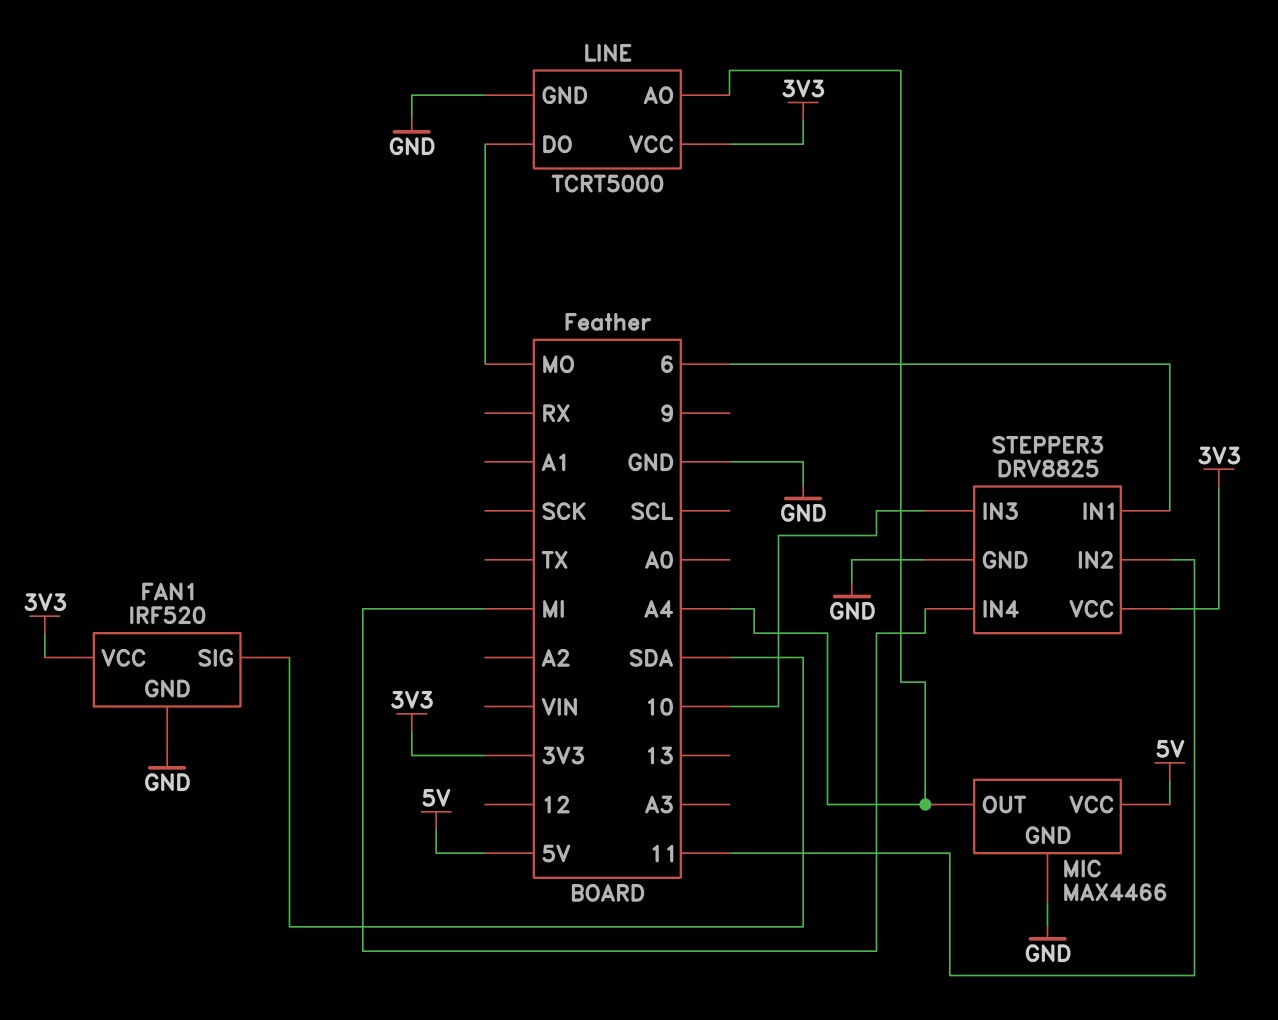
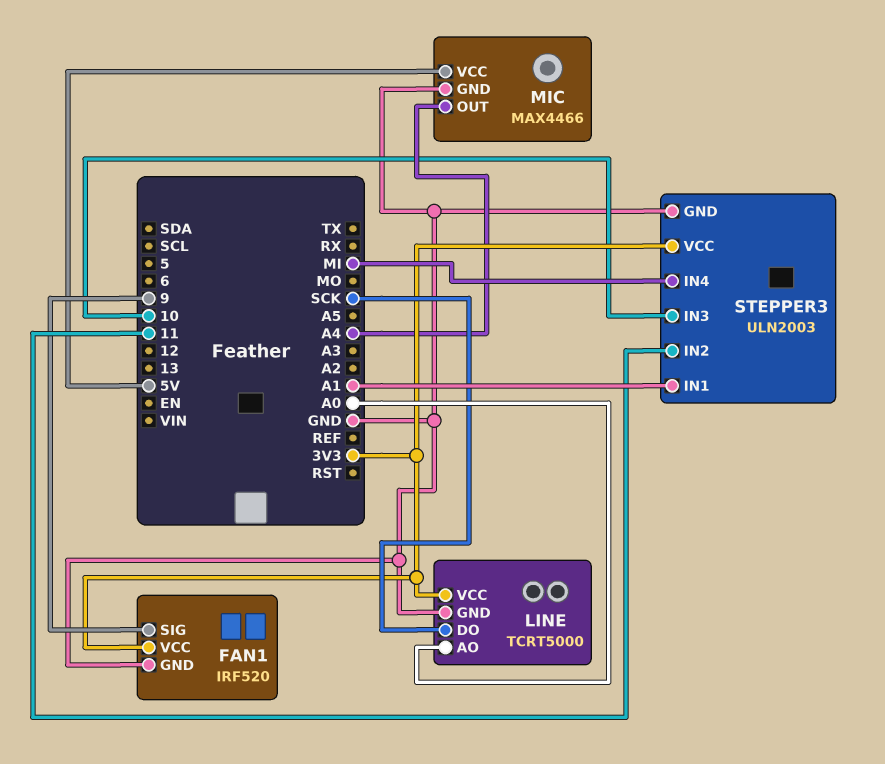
FAN1 pin SIG: SDA -> 9
LINE pin AO: A4 -> A0
LINE pin DO: MO -> SCK
STEPPER3: DRV8825 -> ULN2003
STEPPER3 pin IN1: 6 -> A1

